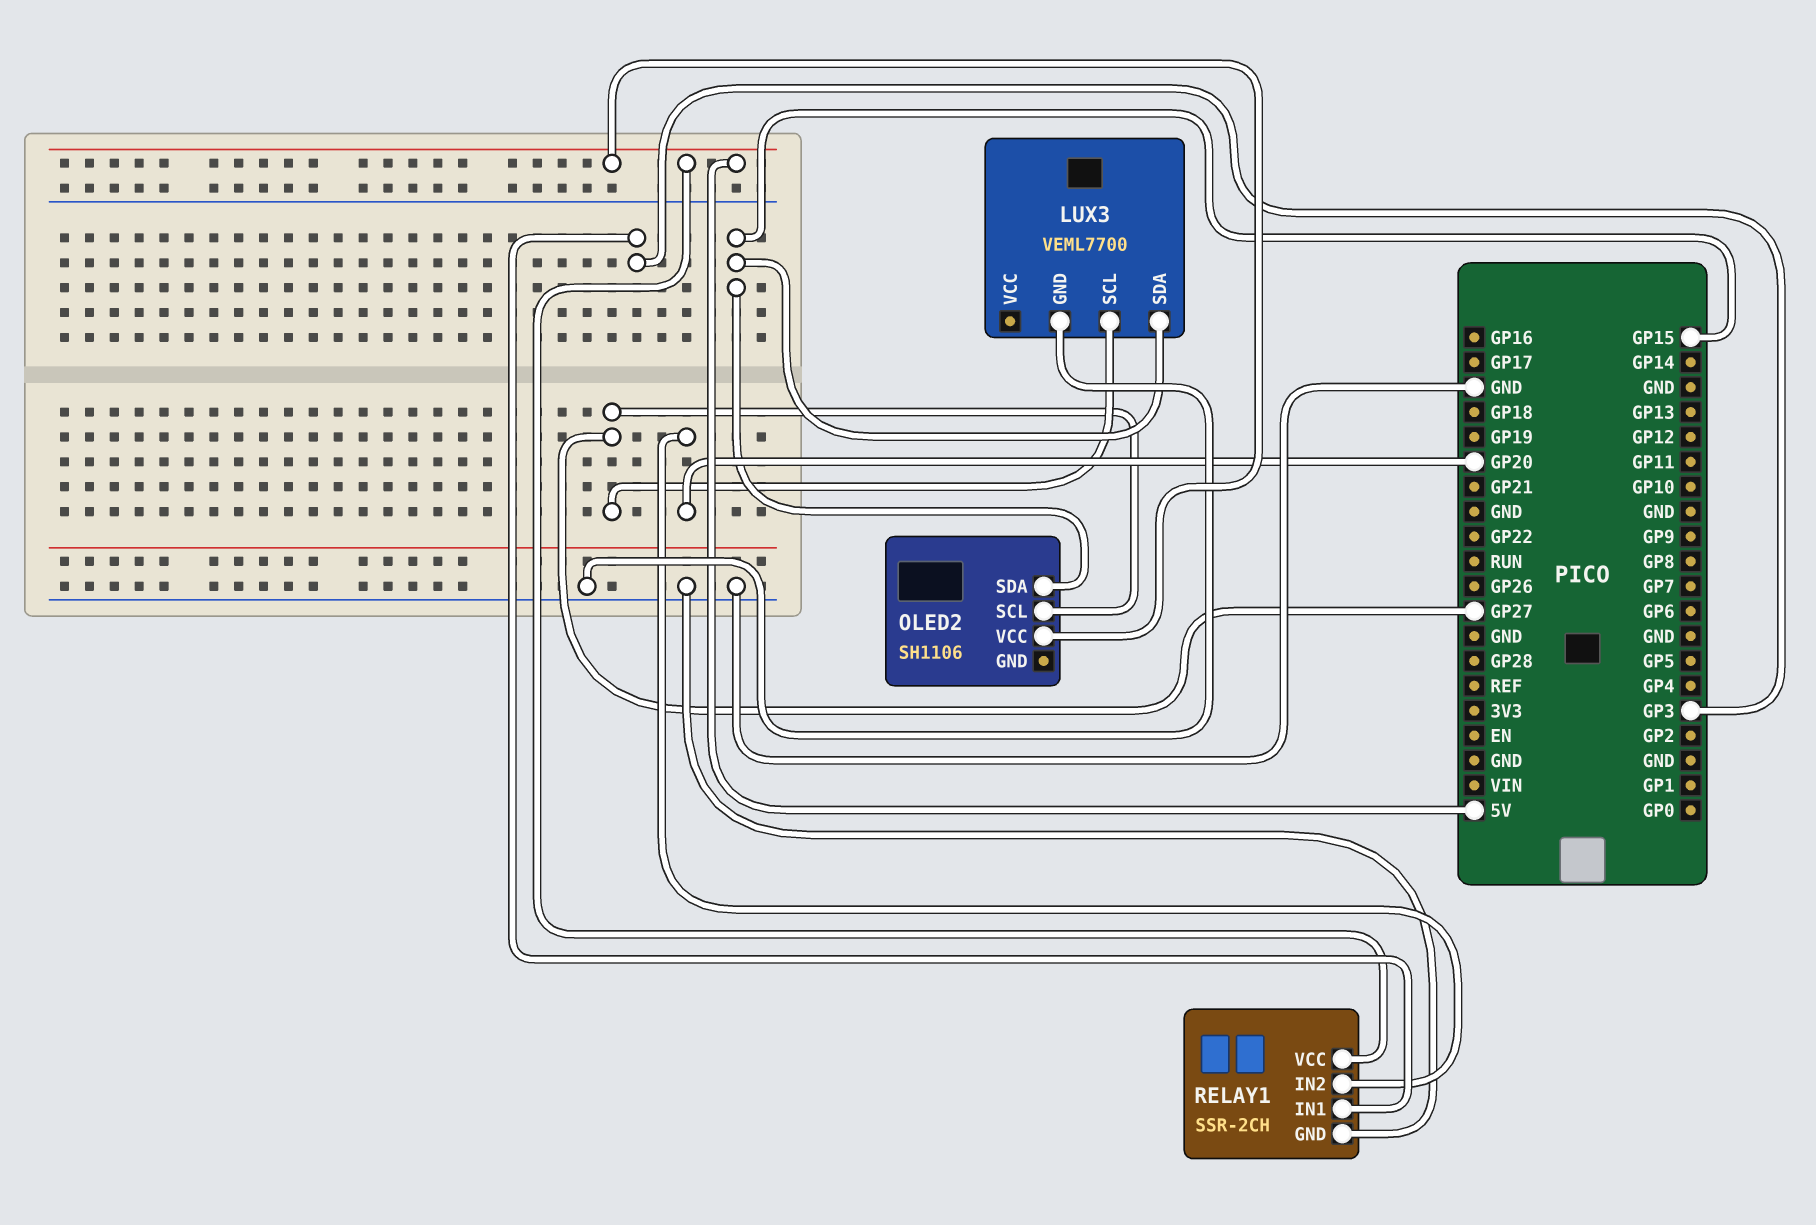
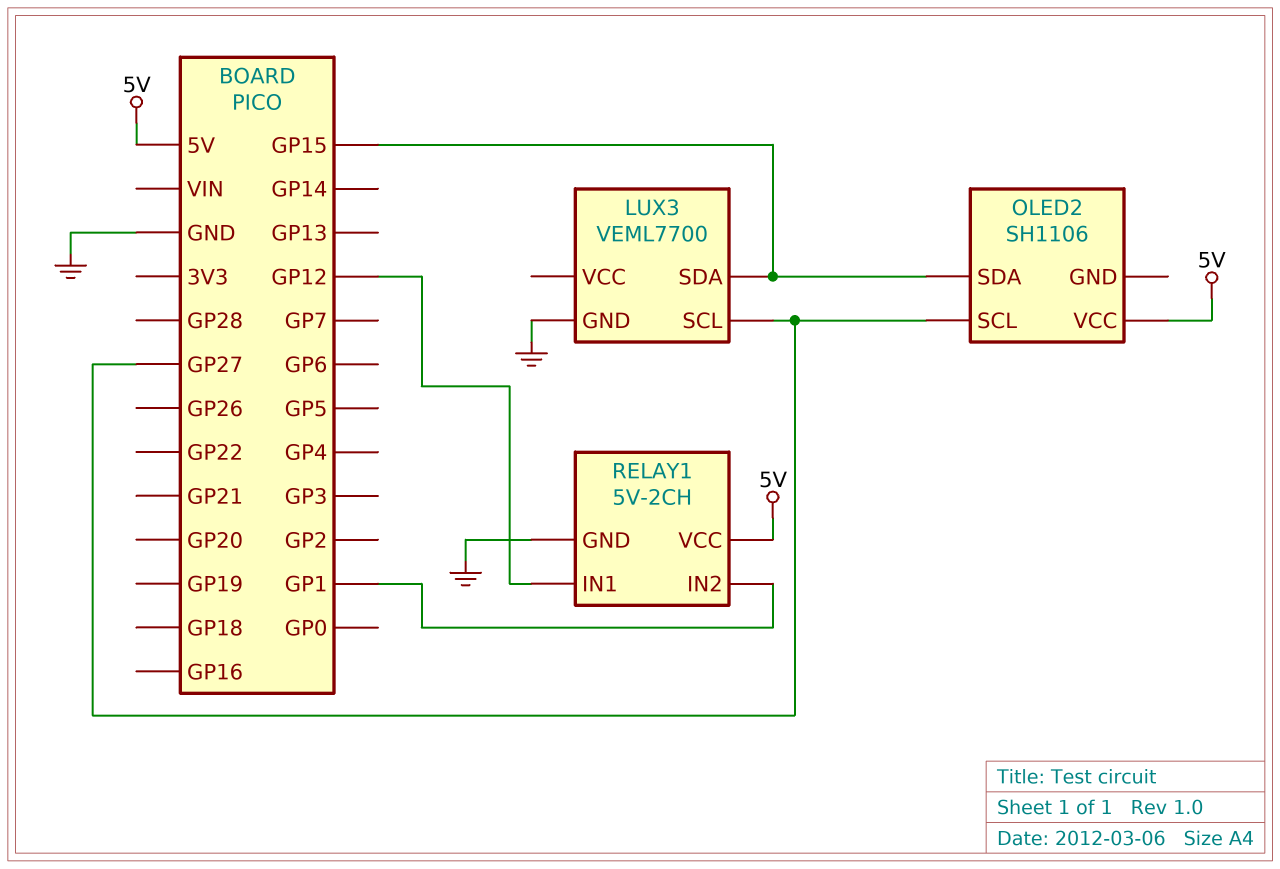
RELAY1: SSR-2CH -> 5V-2CH
RELAY1 pin IN1: GP3 -> GP12
RELAY1 pin IN2: GP20 -> GP1

